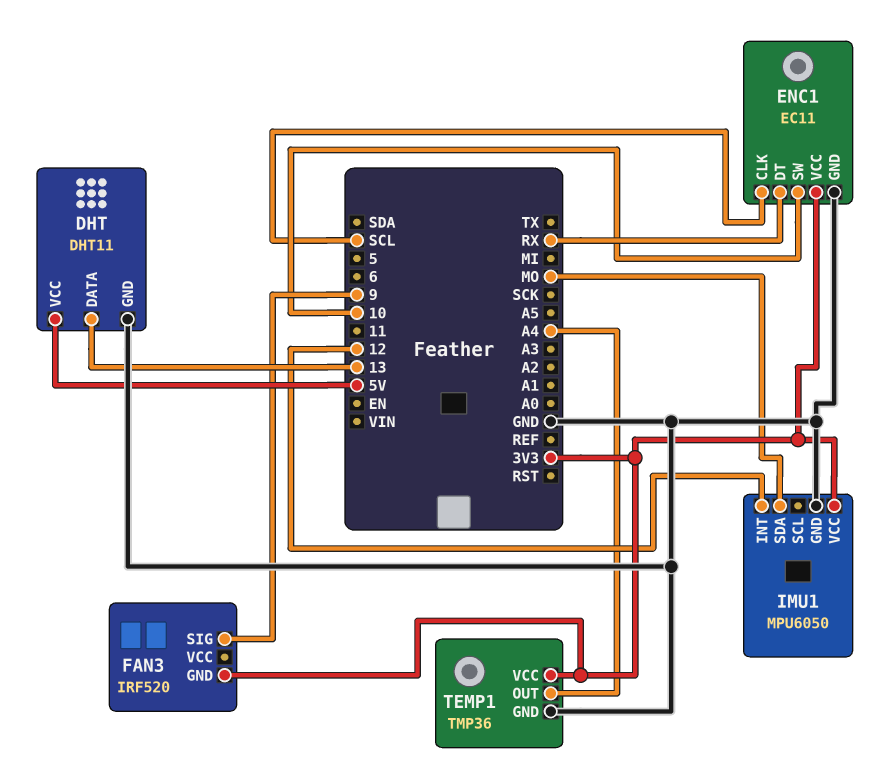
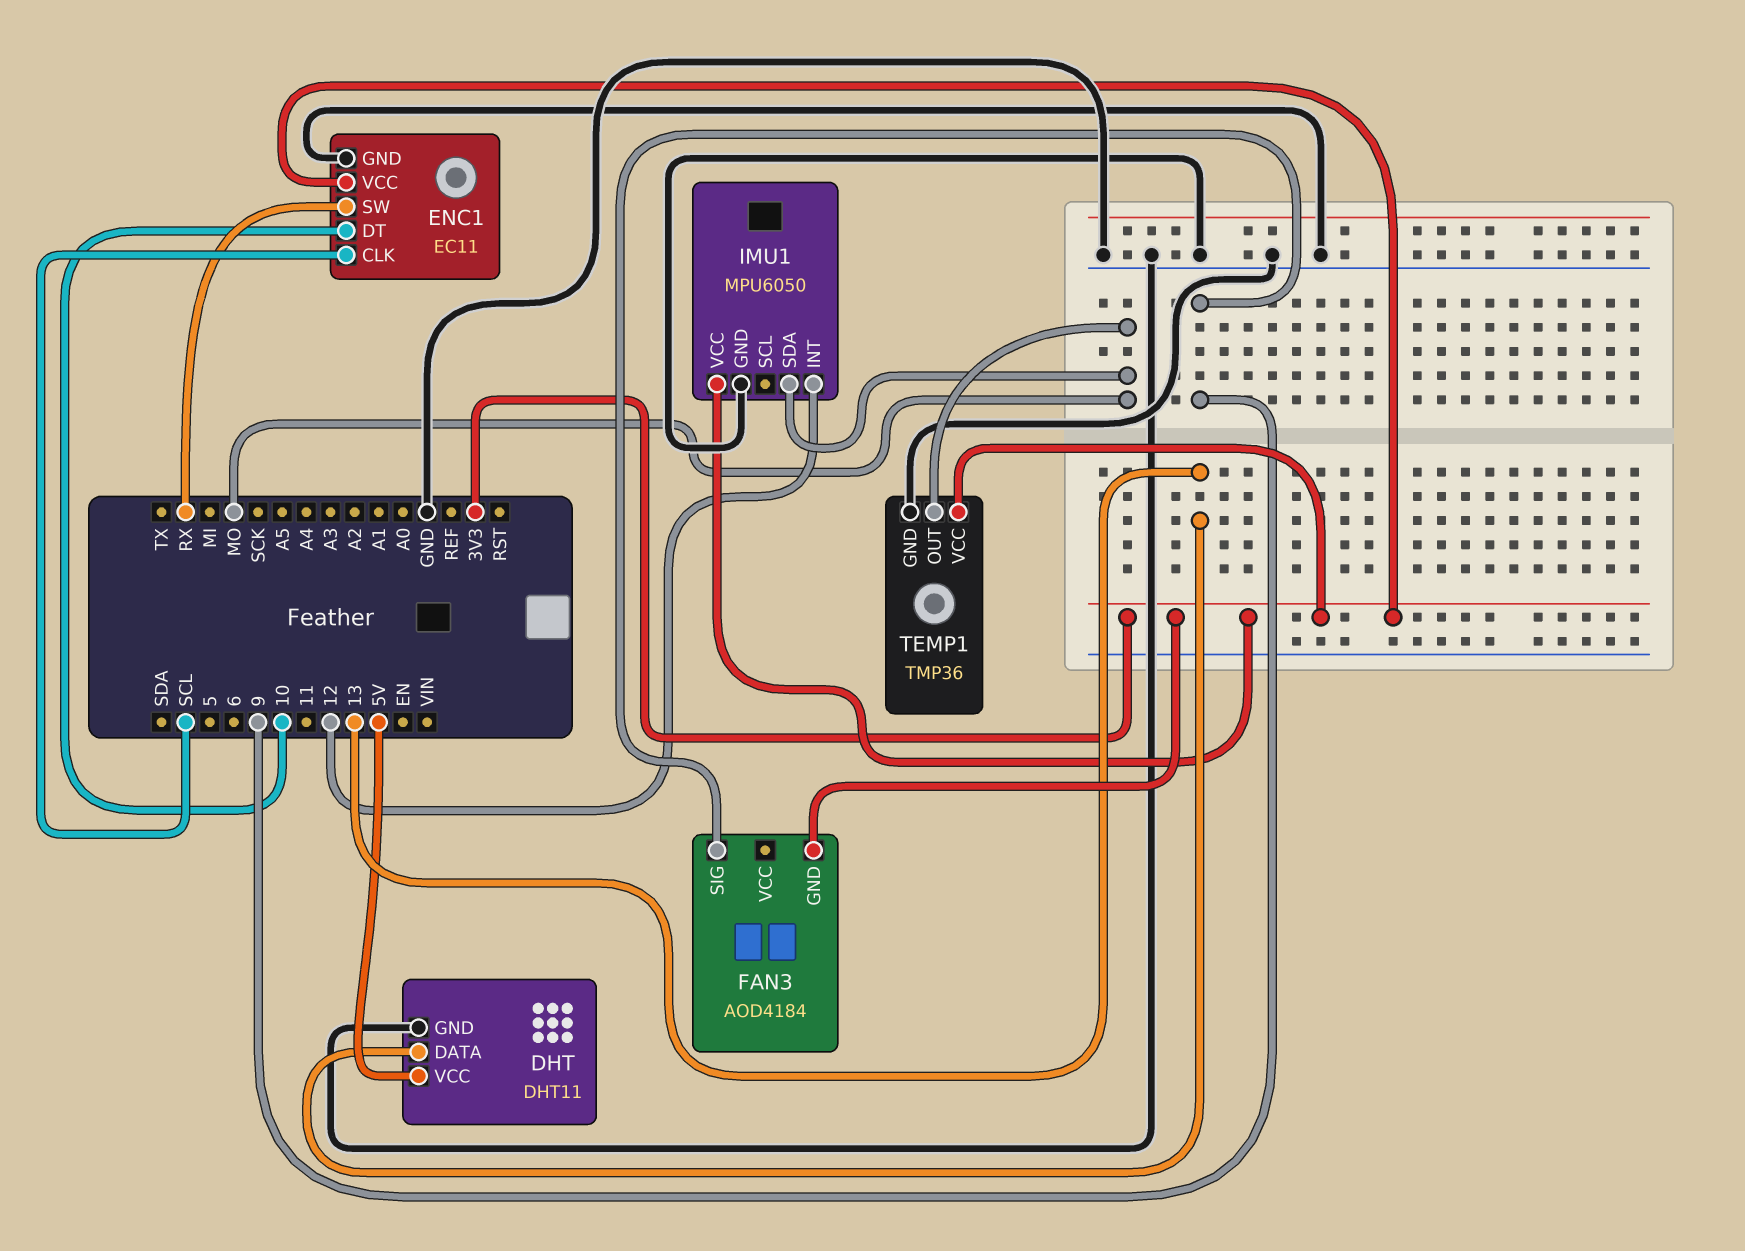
ENC1 pin DT: RX -> 10
ENC1 pin SW: 10 -> RX
FAN3: IRF520 -> AOD4184
TEMP1 pin OUT: A4 -> MO

